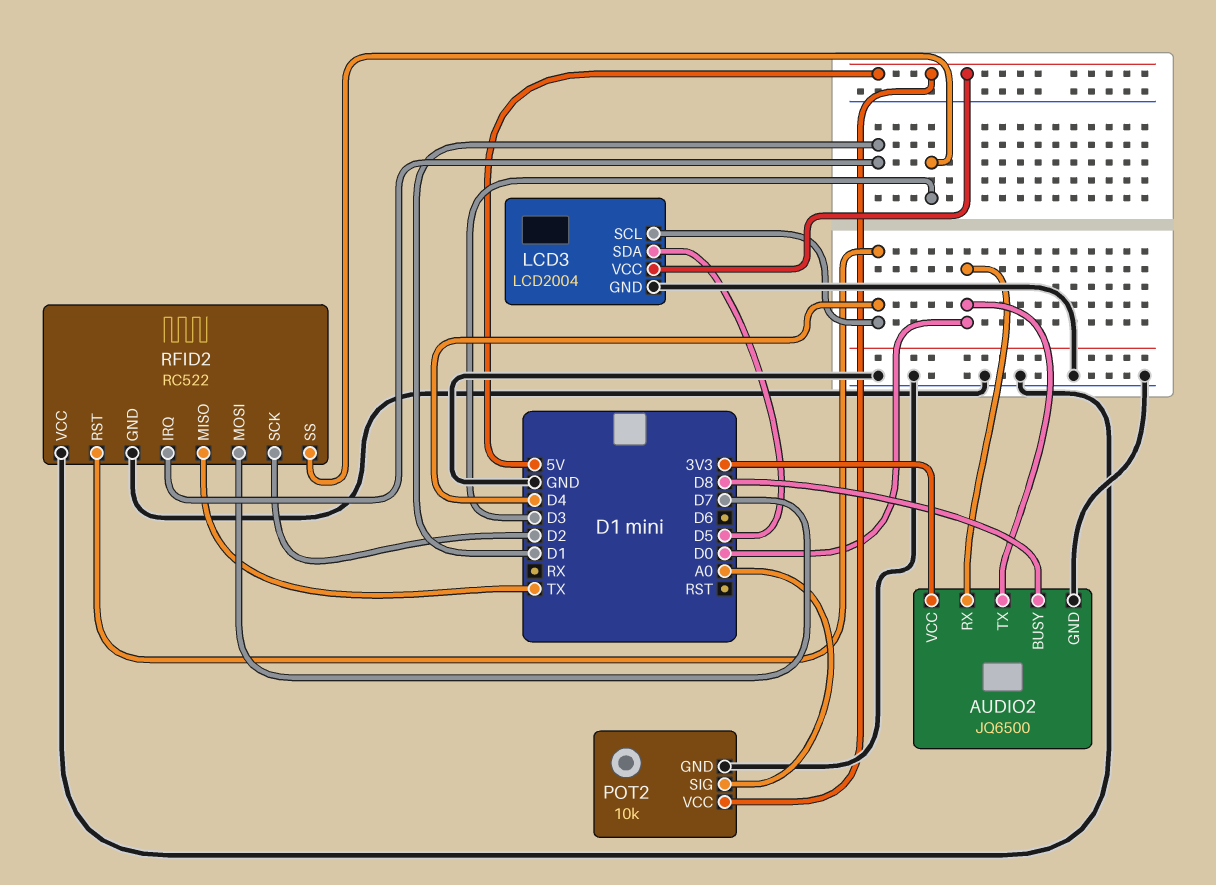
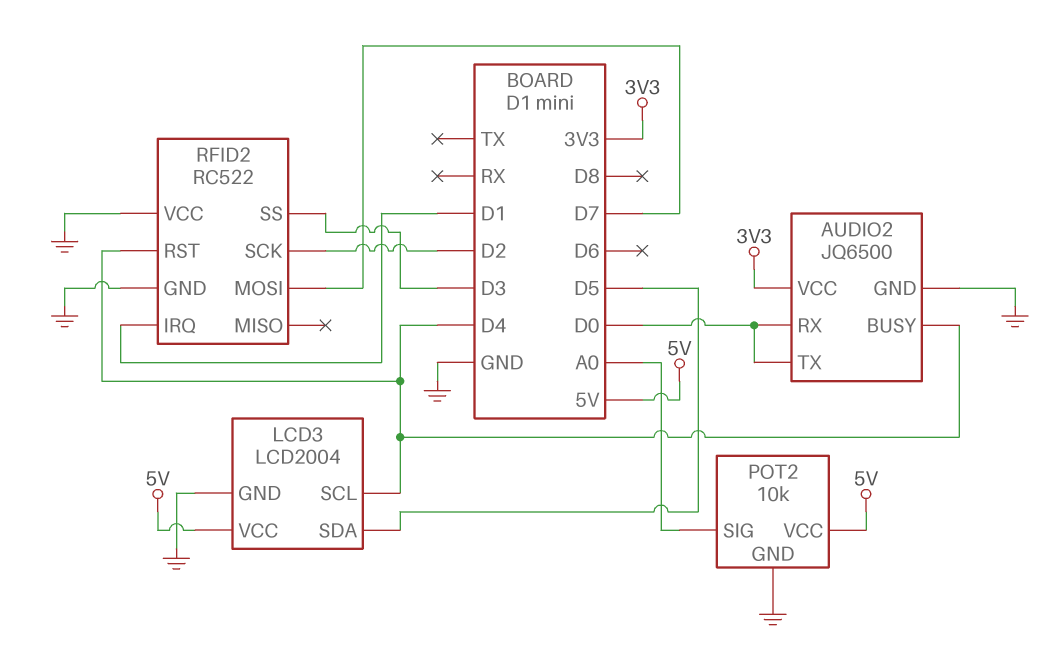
AUDIO2 pin BUSY: D8 -> D4
RFID2 pin MISO: TX -> none

